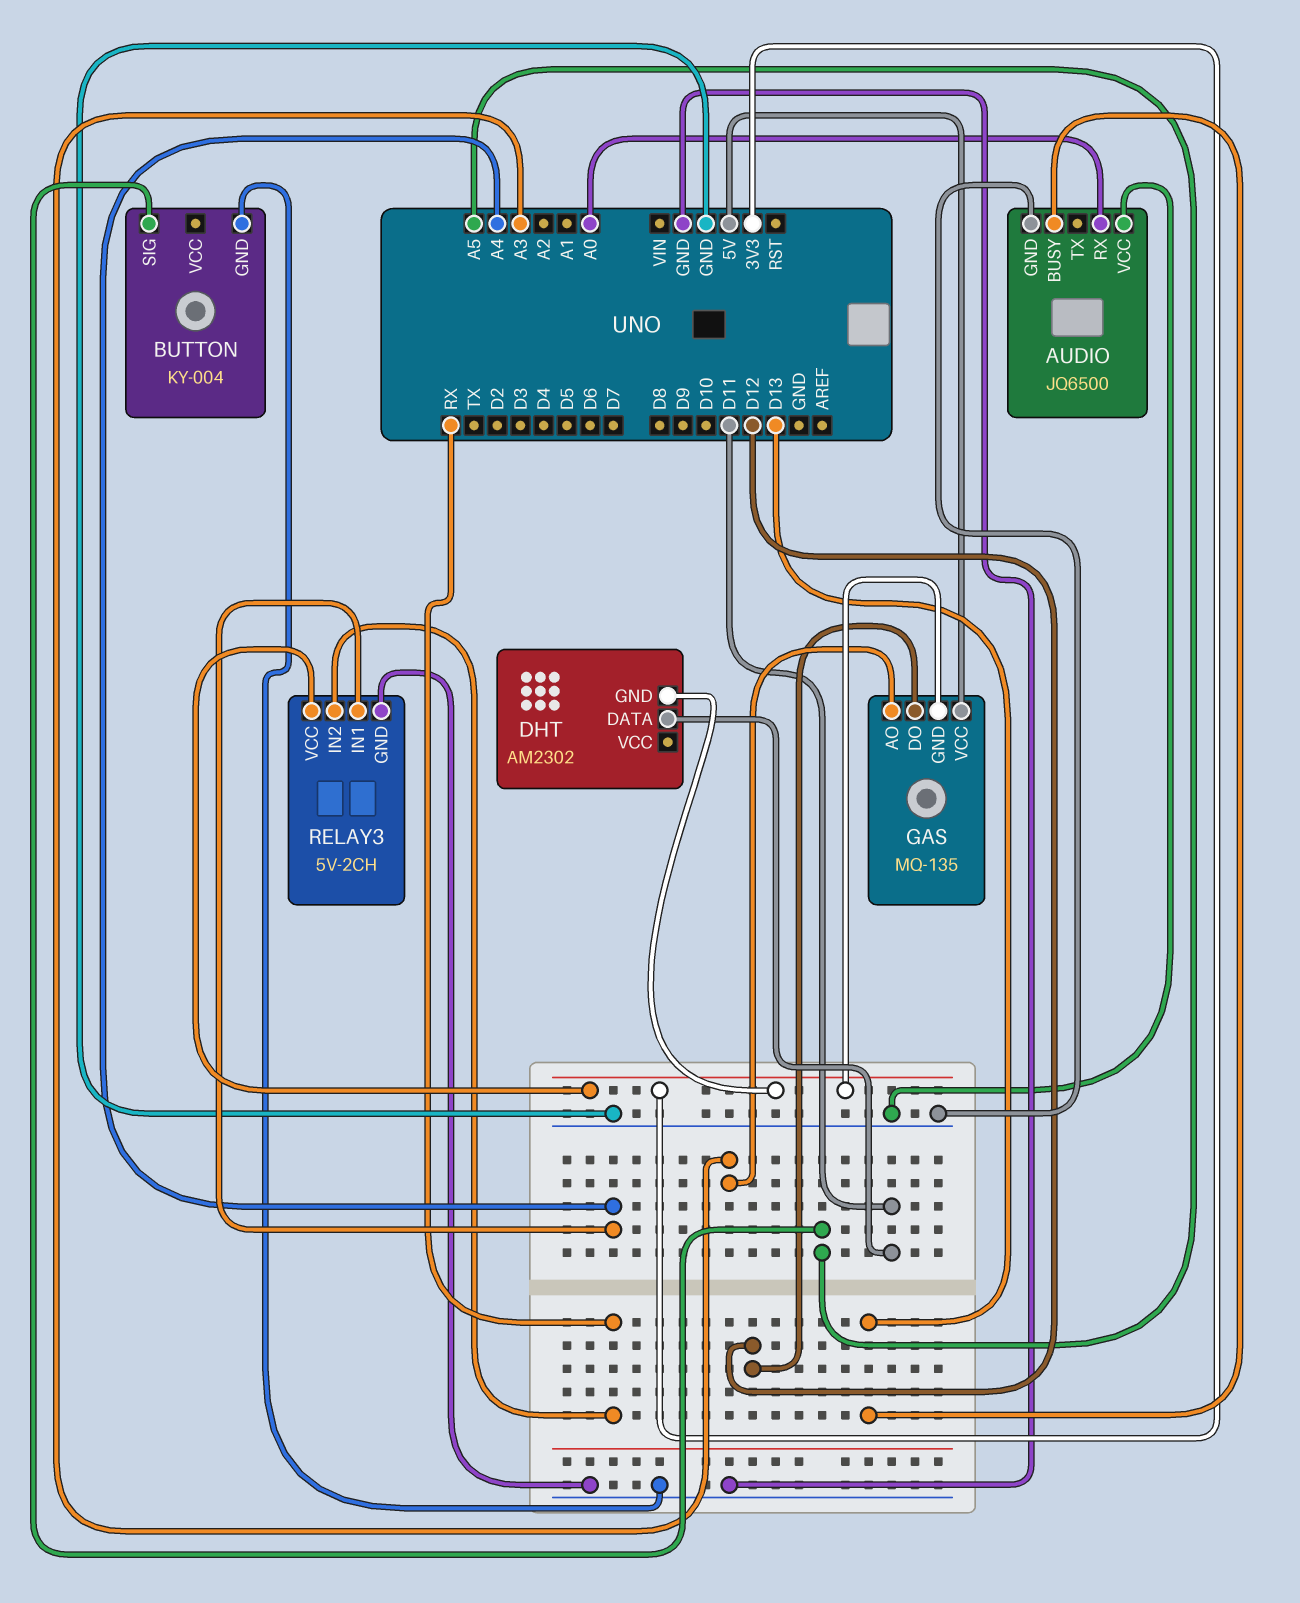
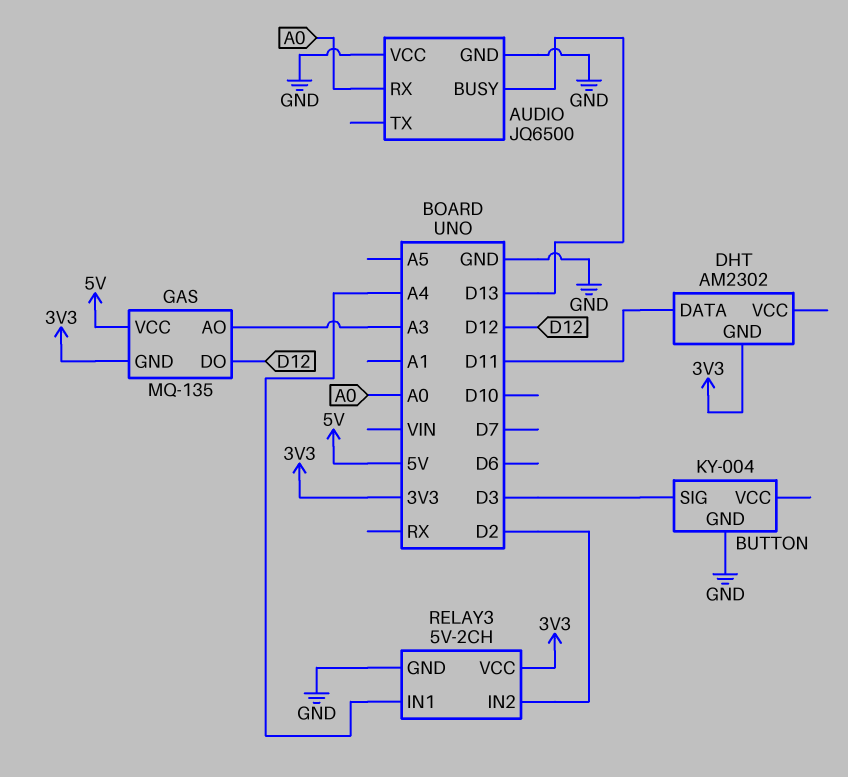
BUTTON pin SIG: A5 -> D3
RELAY3 pin IN2: RX -> D2

